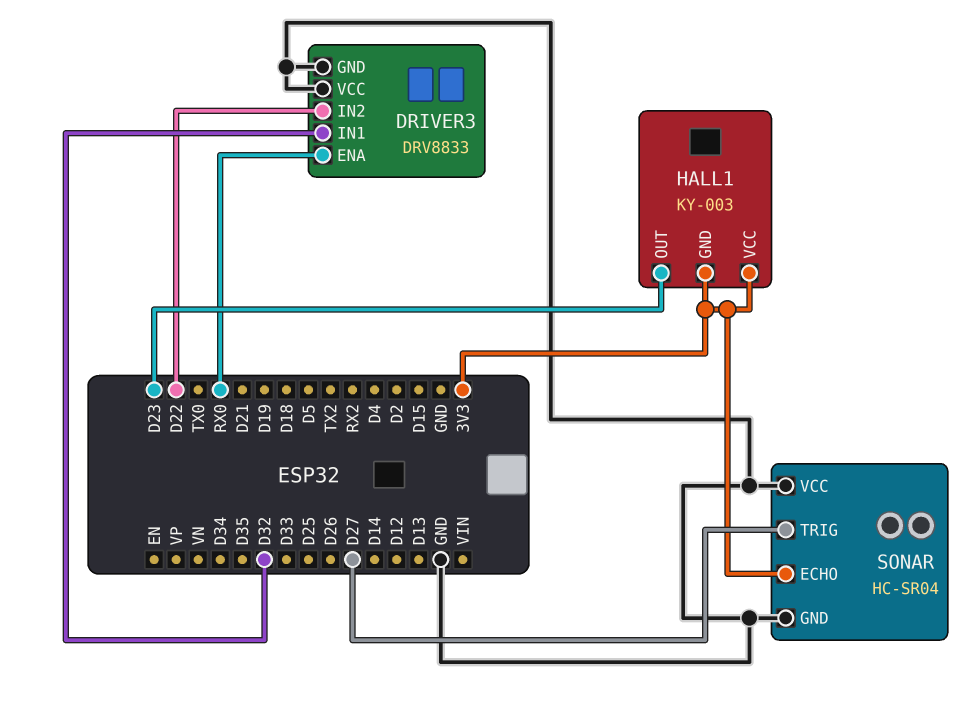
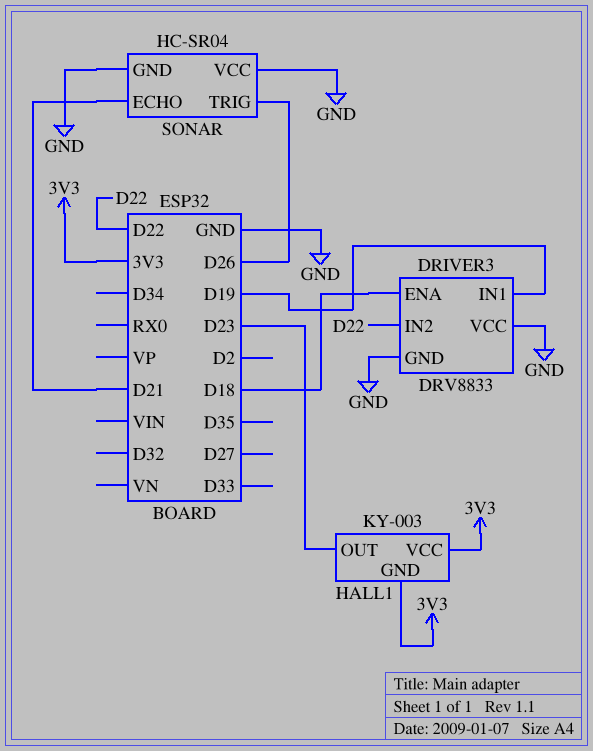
DRIVER3 pin ENA: RX0 -> D18
DRIVER3 pin IN1: D32 -> D19
SONAR pin ECHO: 3V3 -> D21
SONAR pin TRIG: D27 -> D26

